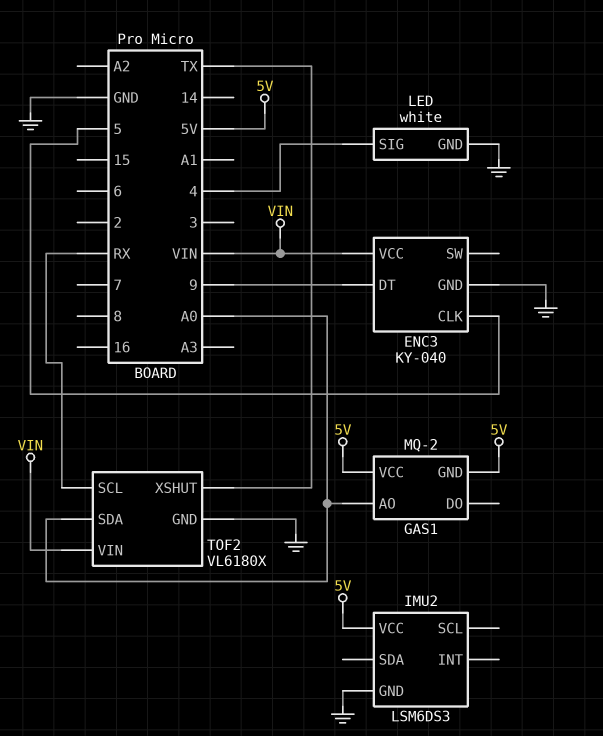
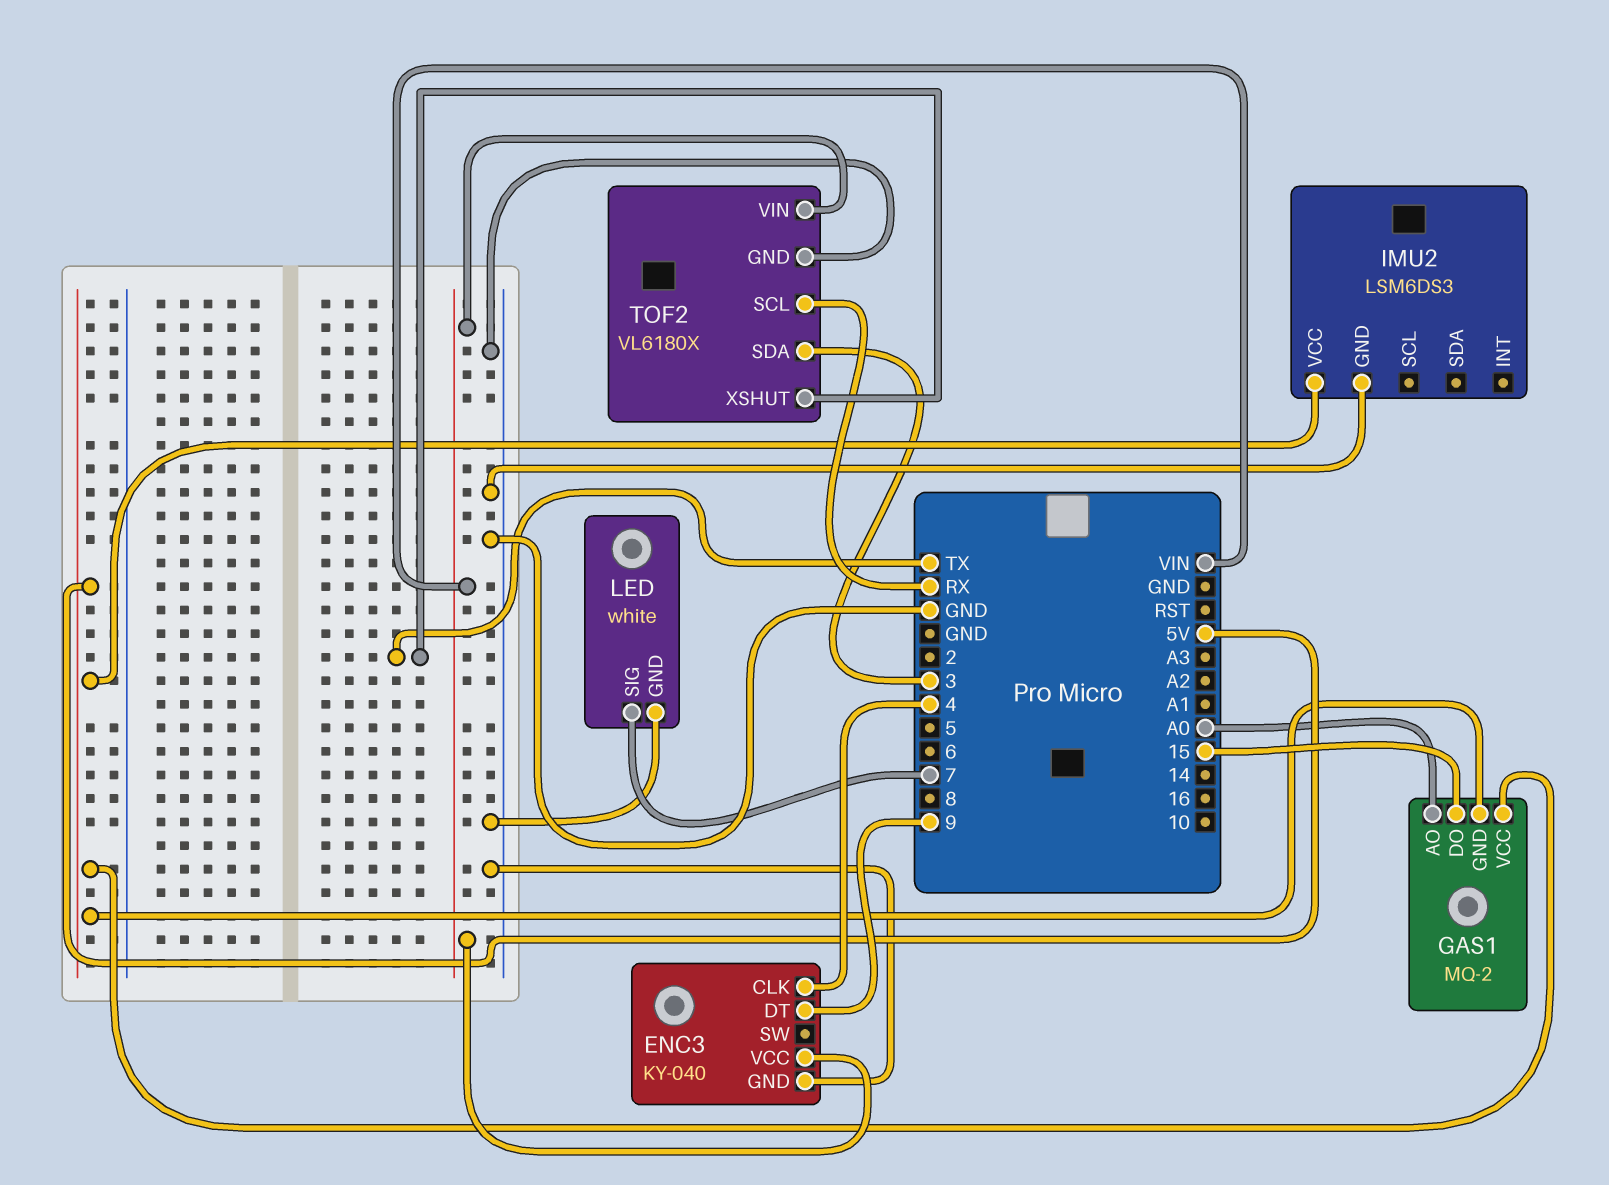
ENC3 pin CLK: 5 -> 4
GAS1 pin DO: none -> 15
LED pin SIG: 4 -> 7
TOF2 pin SDA: A0 -> 3

